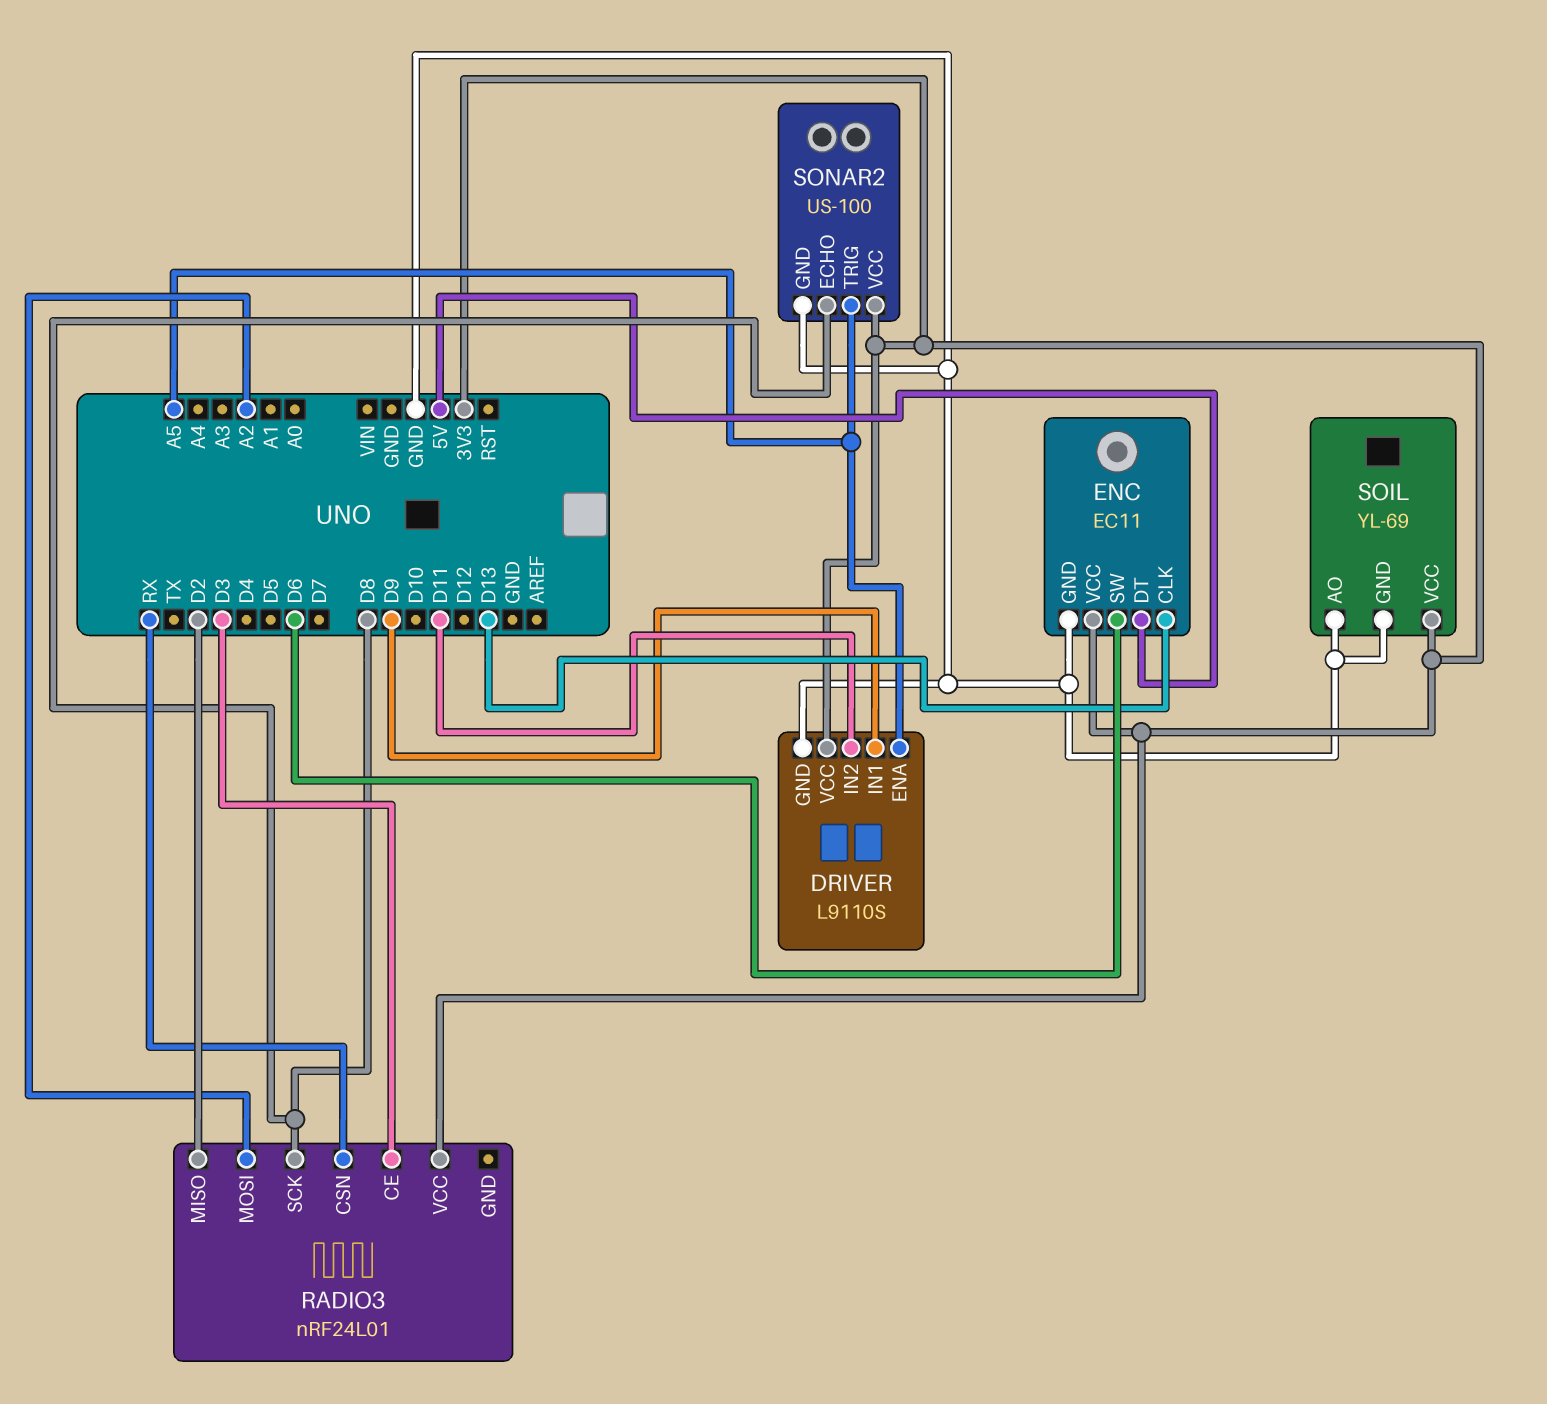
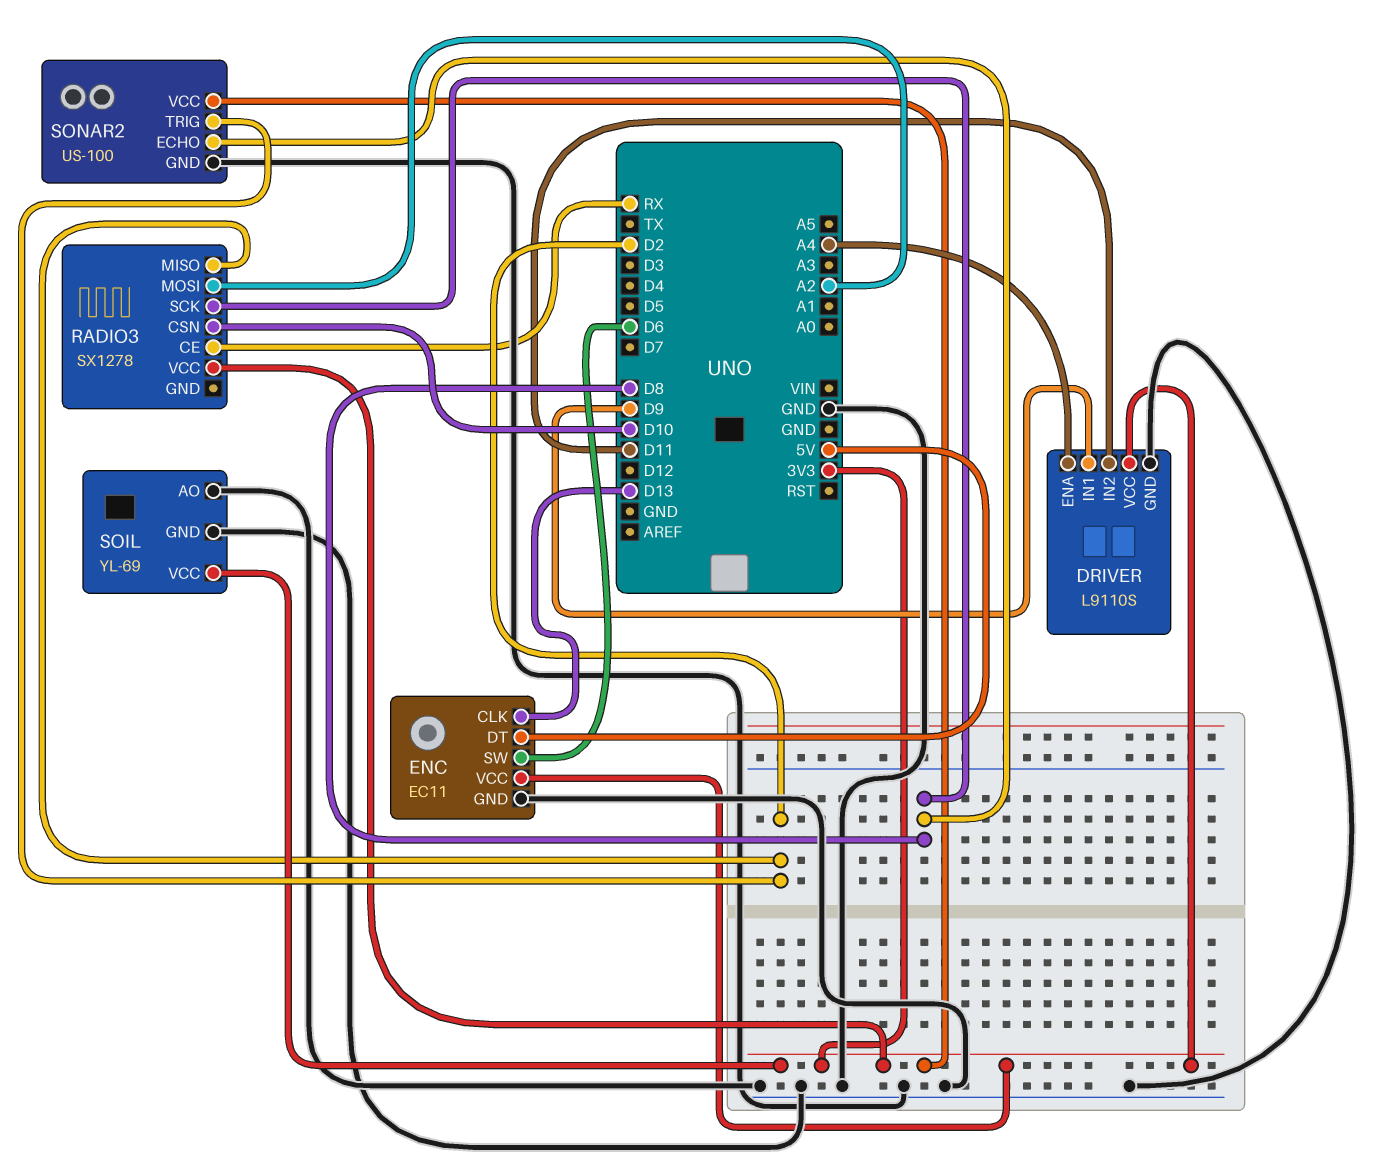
DRIVER pin ENA: A5 -> A4
RADIO3: nRF24L01 -> SX1278
RADIO3 pin CE: D3 -> RX
RADIO3 pin CSN: RX -> D10
SONAR2 pin TRIG: A5 -> D2

